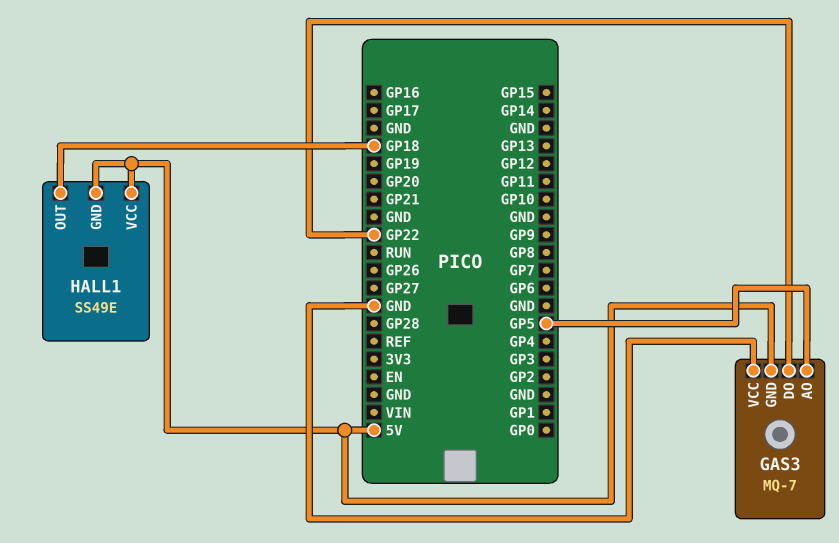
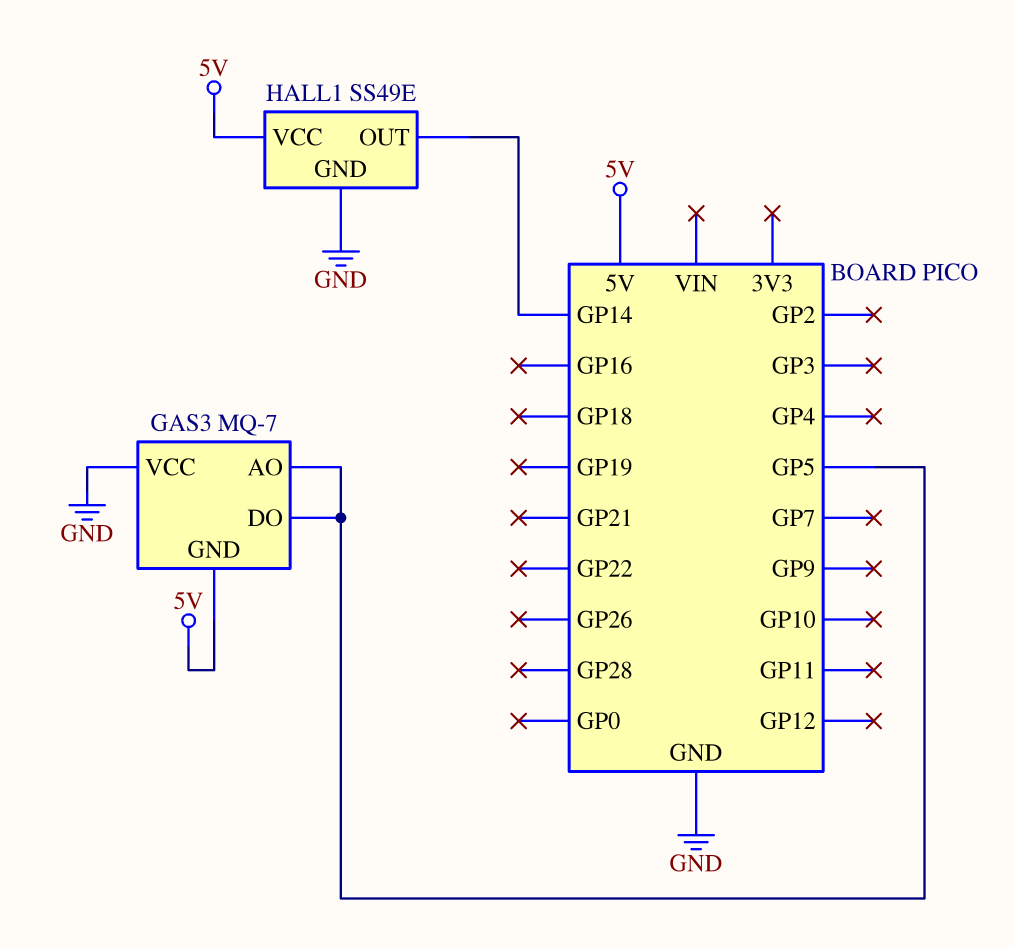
GAS3 pin DO: GP22 -> GP5
HALL1 pin GND: 5V -> GND
HALL1 pin OUT: GP18 -> GP14

